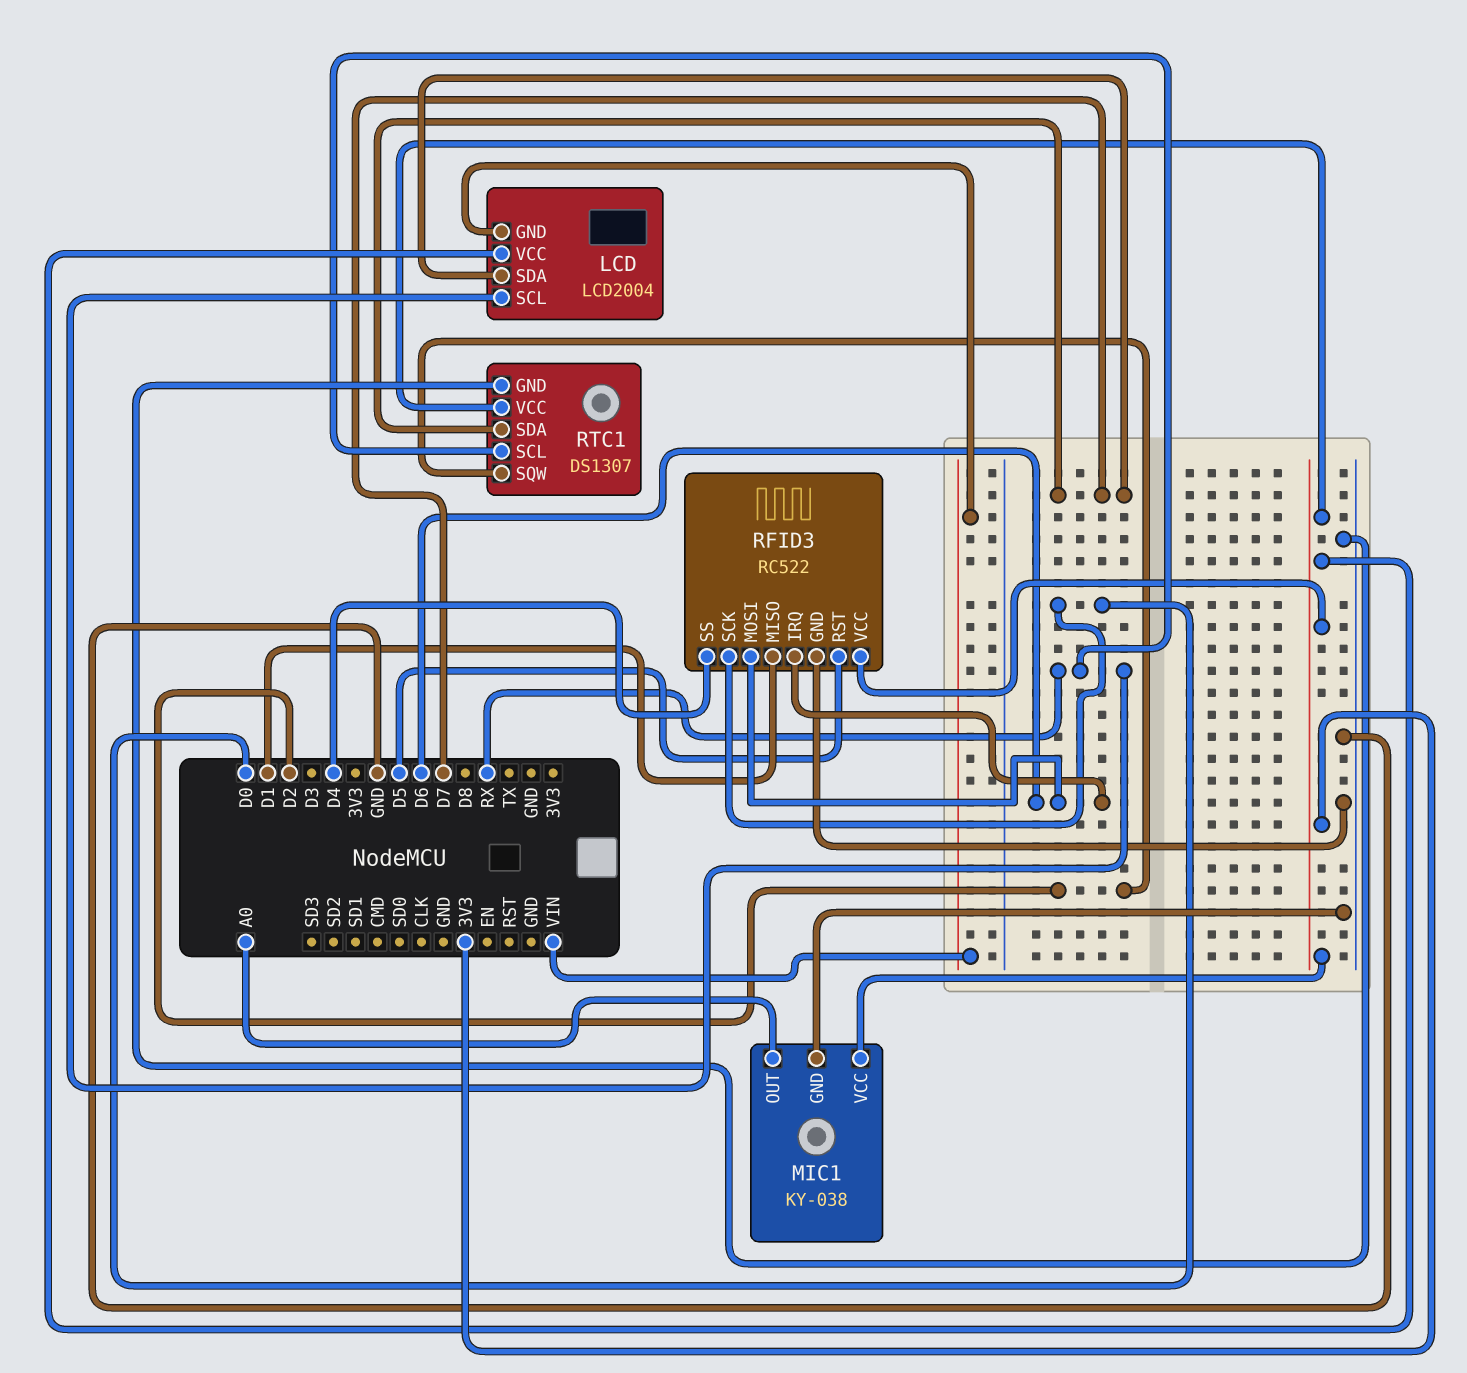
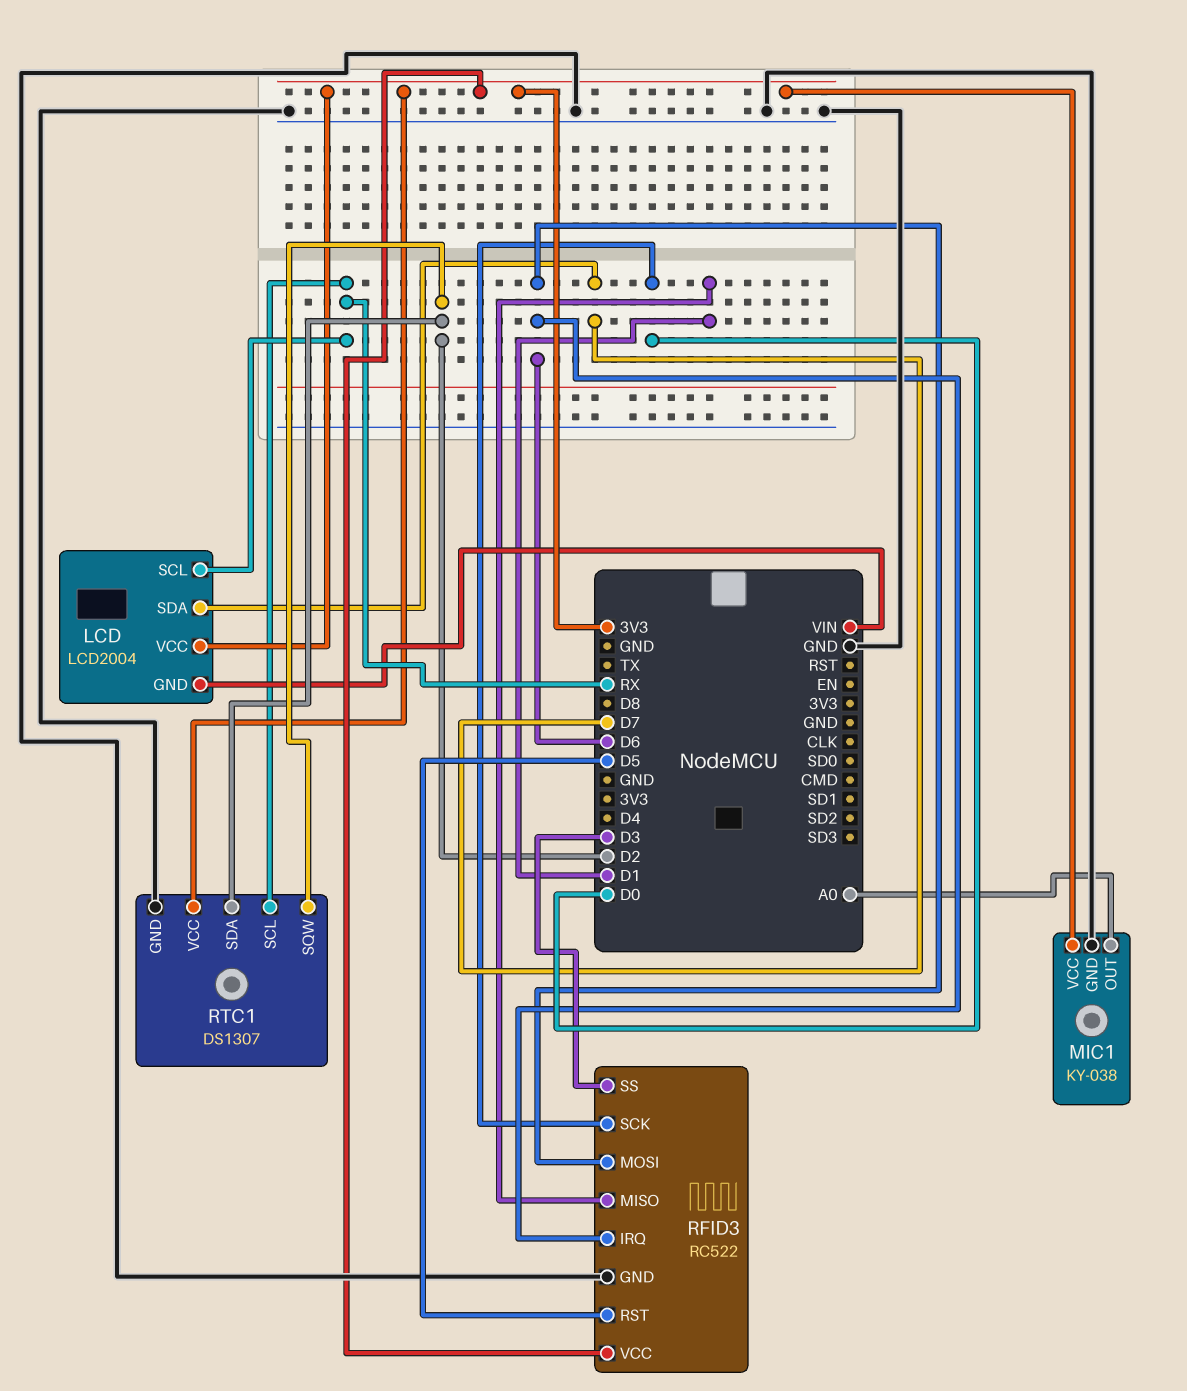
RFID3 pin SS: D4 -> D3
RTC1 pin SDA: D7 -> D2

